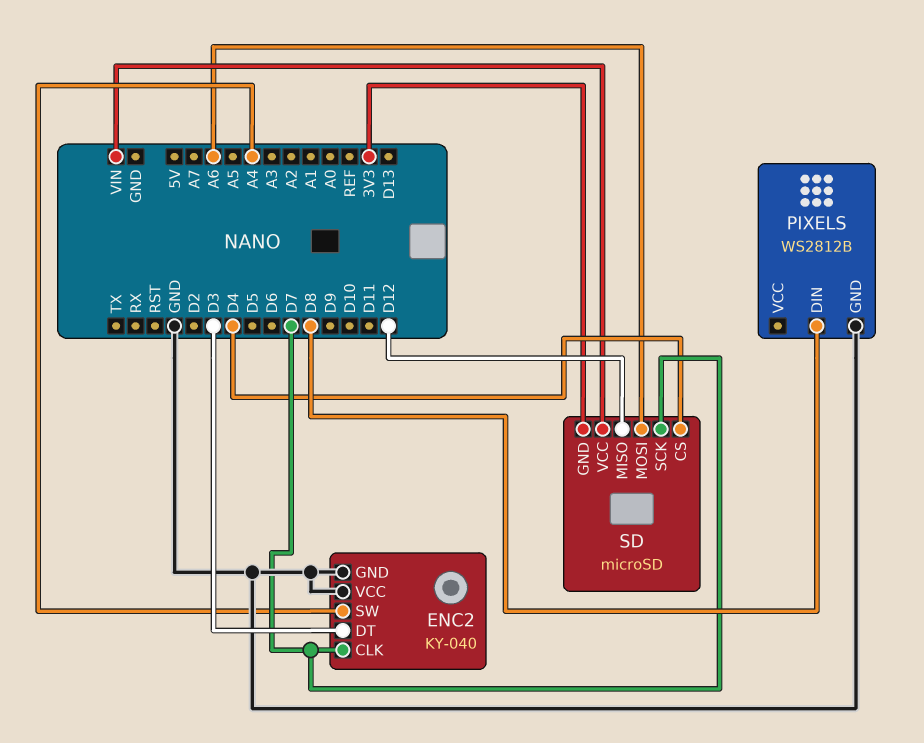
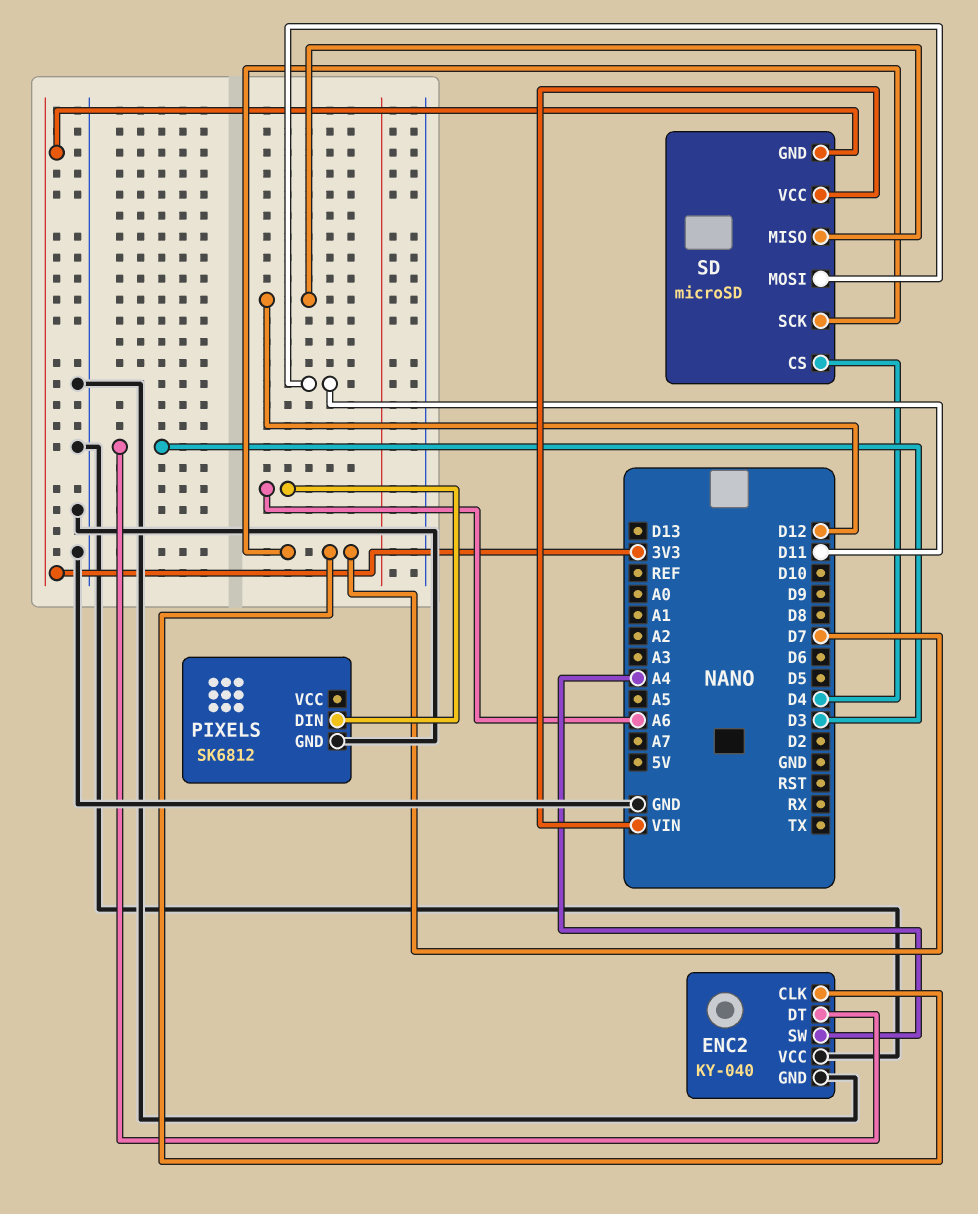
PIXELS: WS2812B -> SK6812
PIXELS pin DIN: D8 -> A6
SD pin MOSI: A6 -> D11

